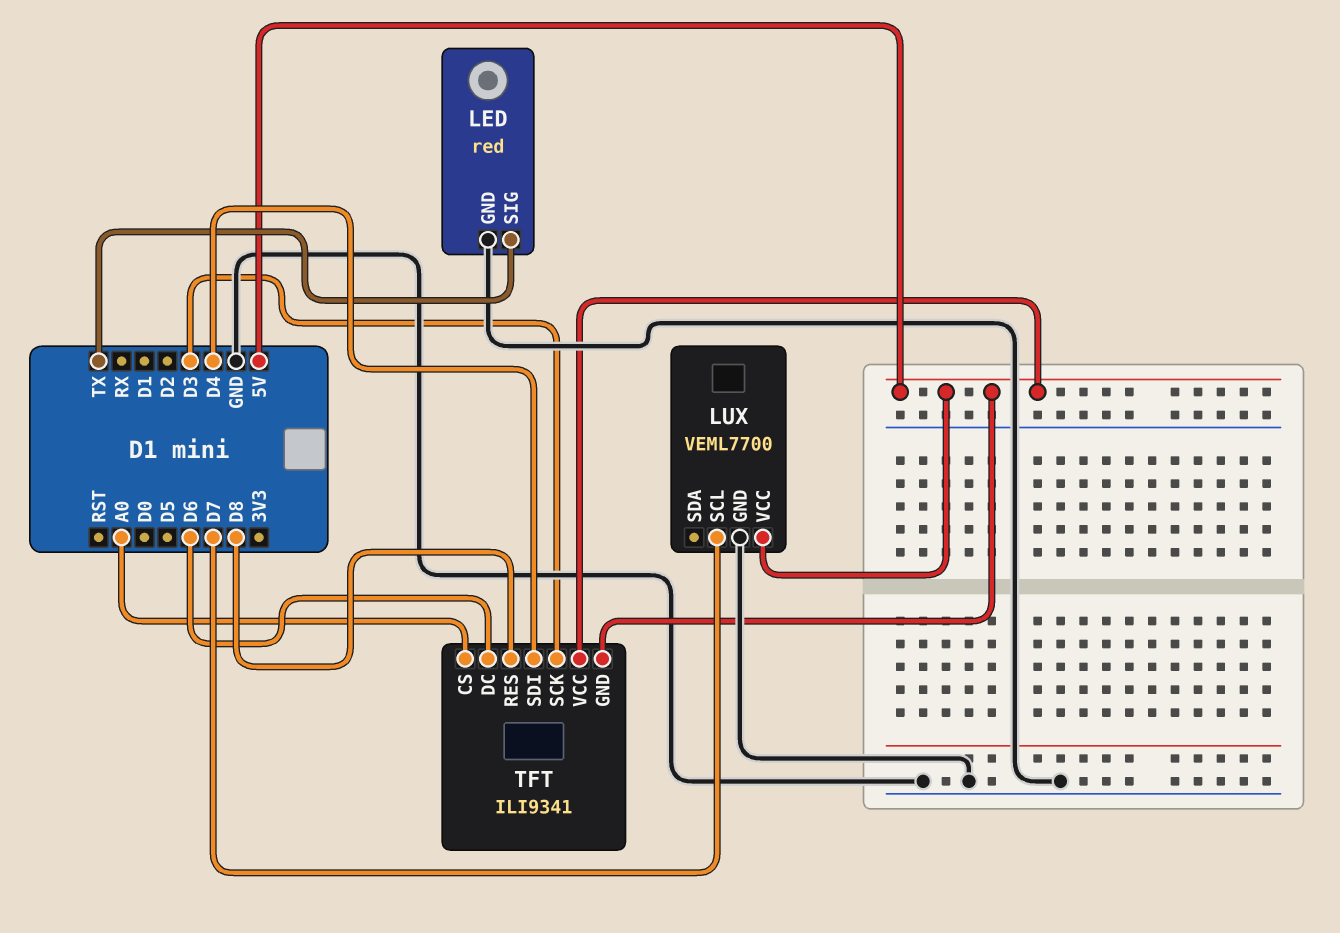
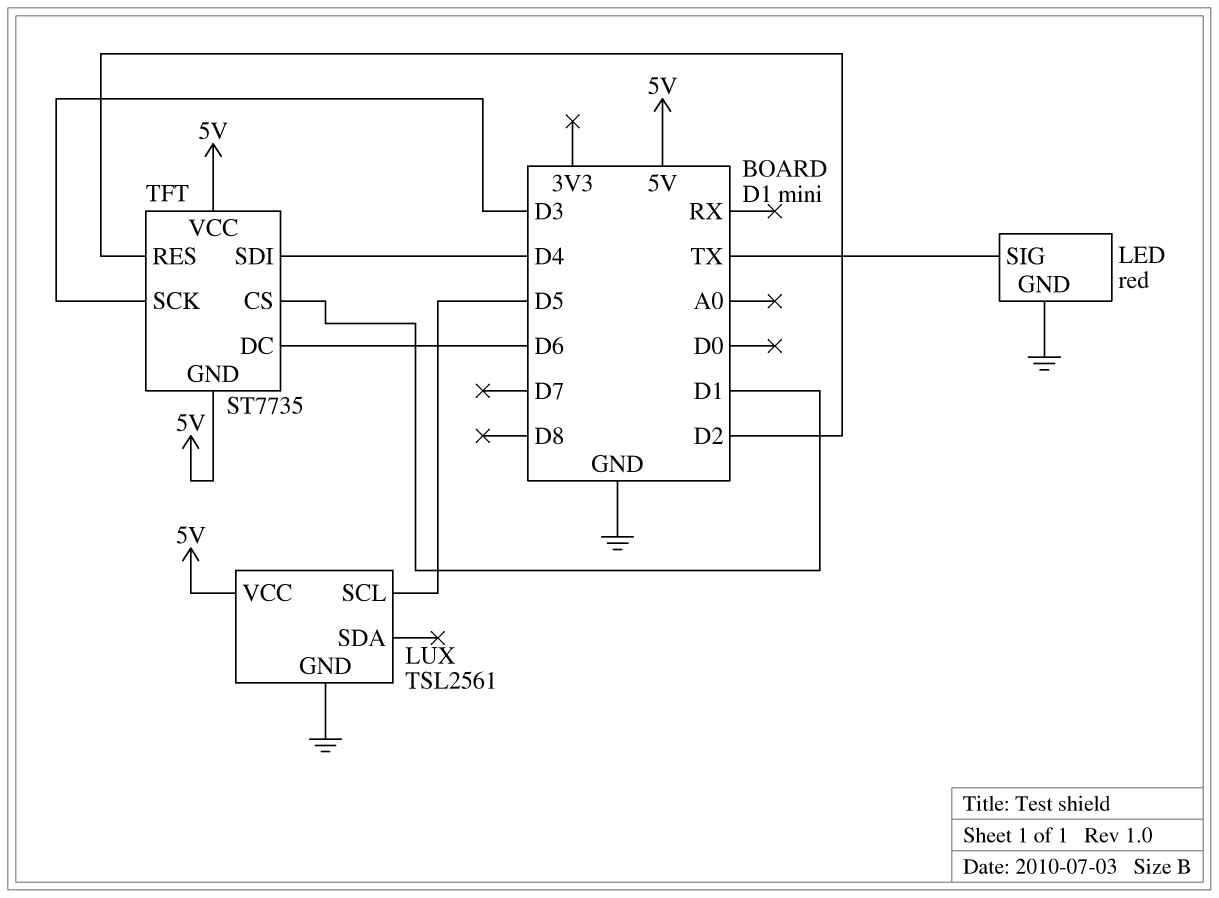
LUX: VEML7700 -> TSL2561
LUX pin SCL: D7 -> D5
TFT: ILI9341 -> ST7735
TFT pin CS: A0 -> D1
TFT pin RES: D8 -> D2

